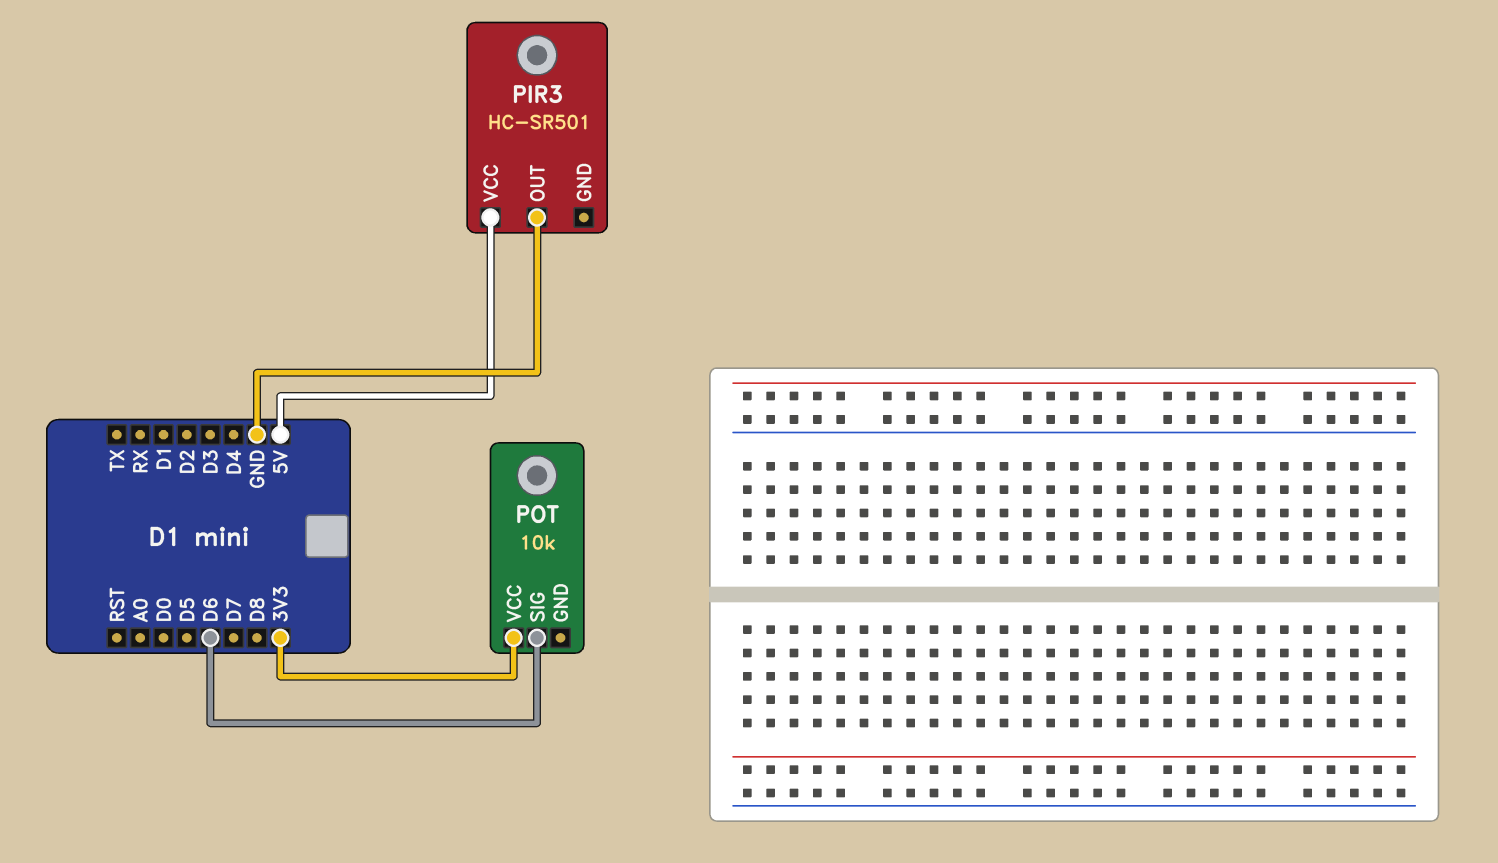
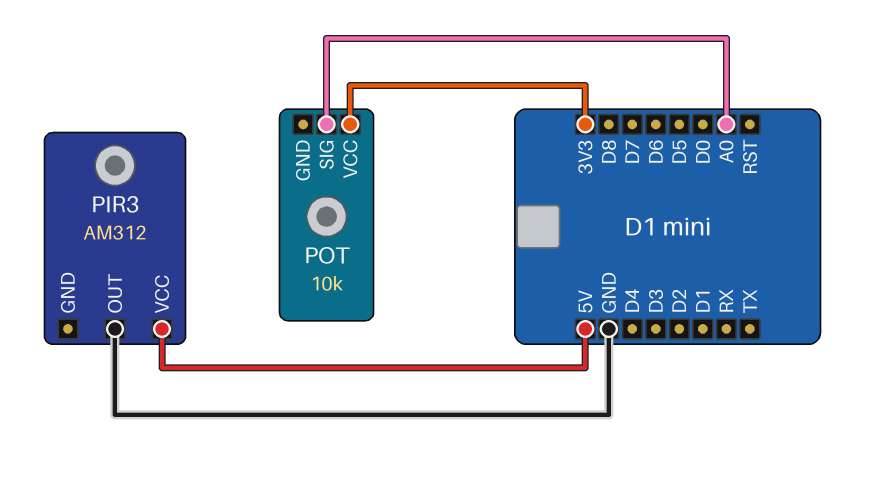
PIR3: HC-SR501 -> AM312
POT pin SIG: D6 -> A0

